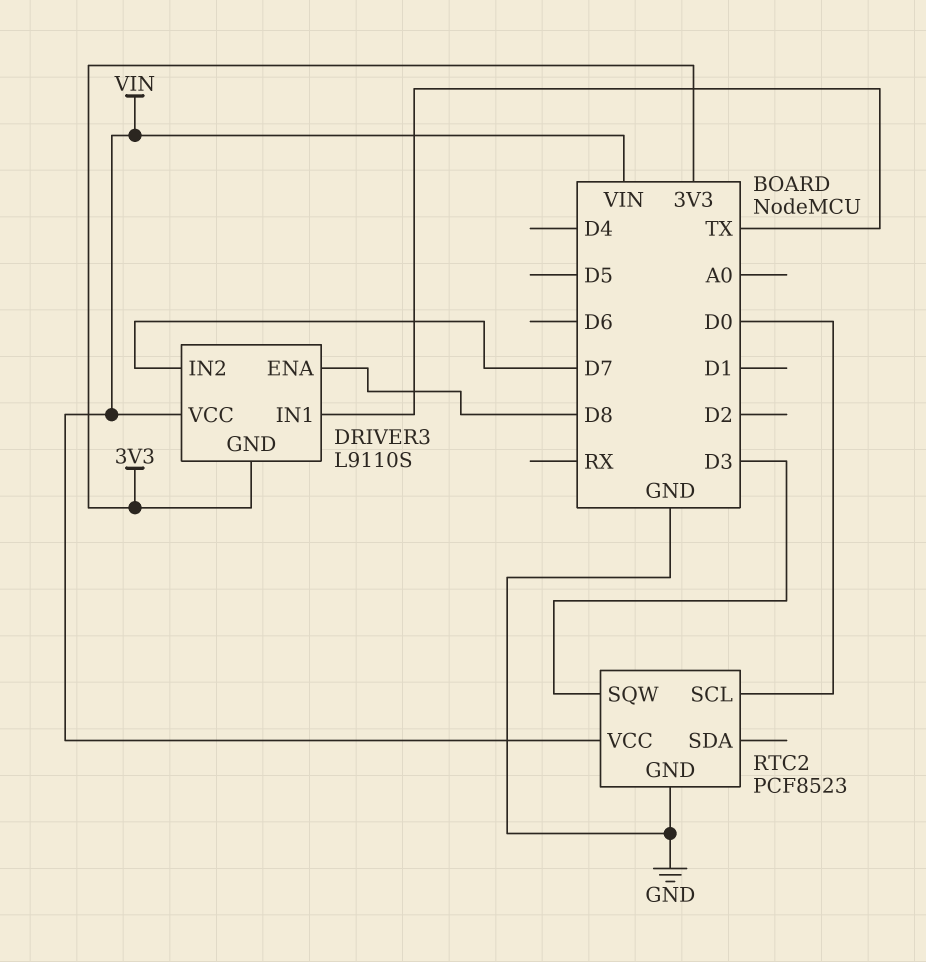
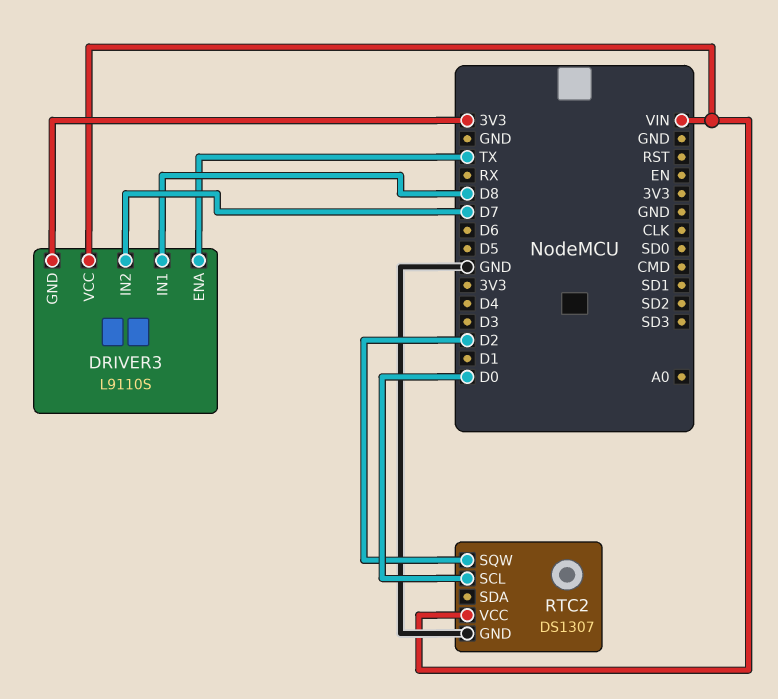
DRIVER3 pin ENA: D8 -> TX
DRIVER3 pin IN1: TX -> D8
RTC2: PCF8523 -> DS1307
RTC2 pin SQW: D3 -> D2

